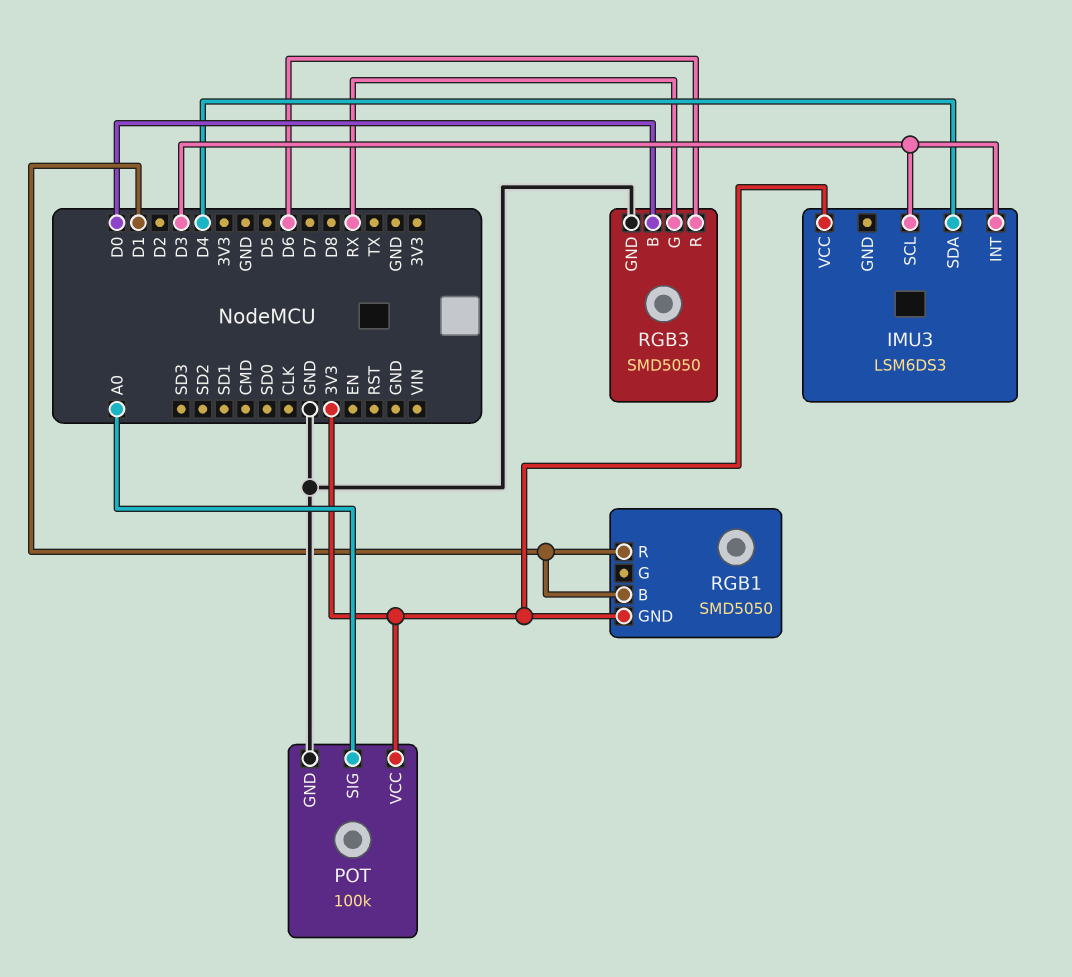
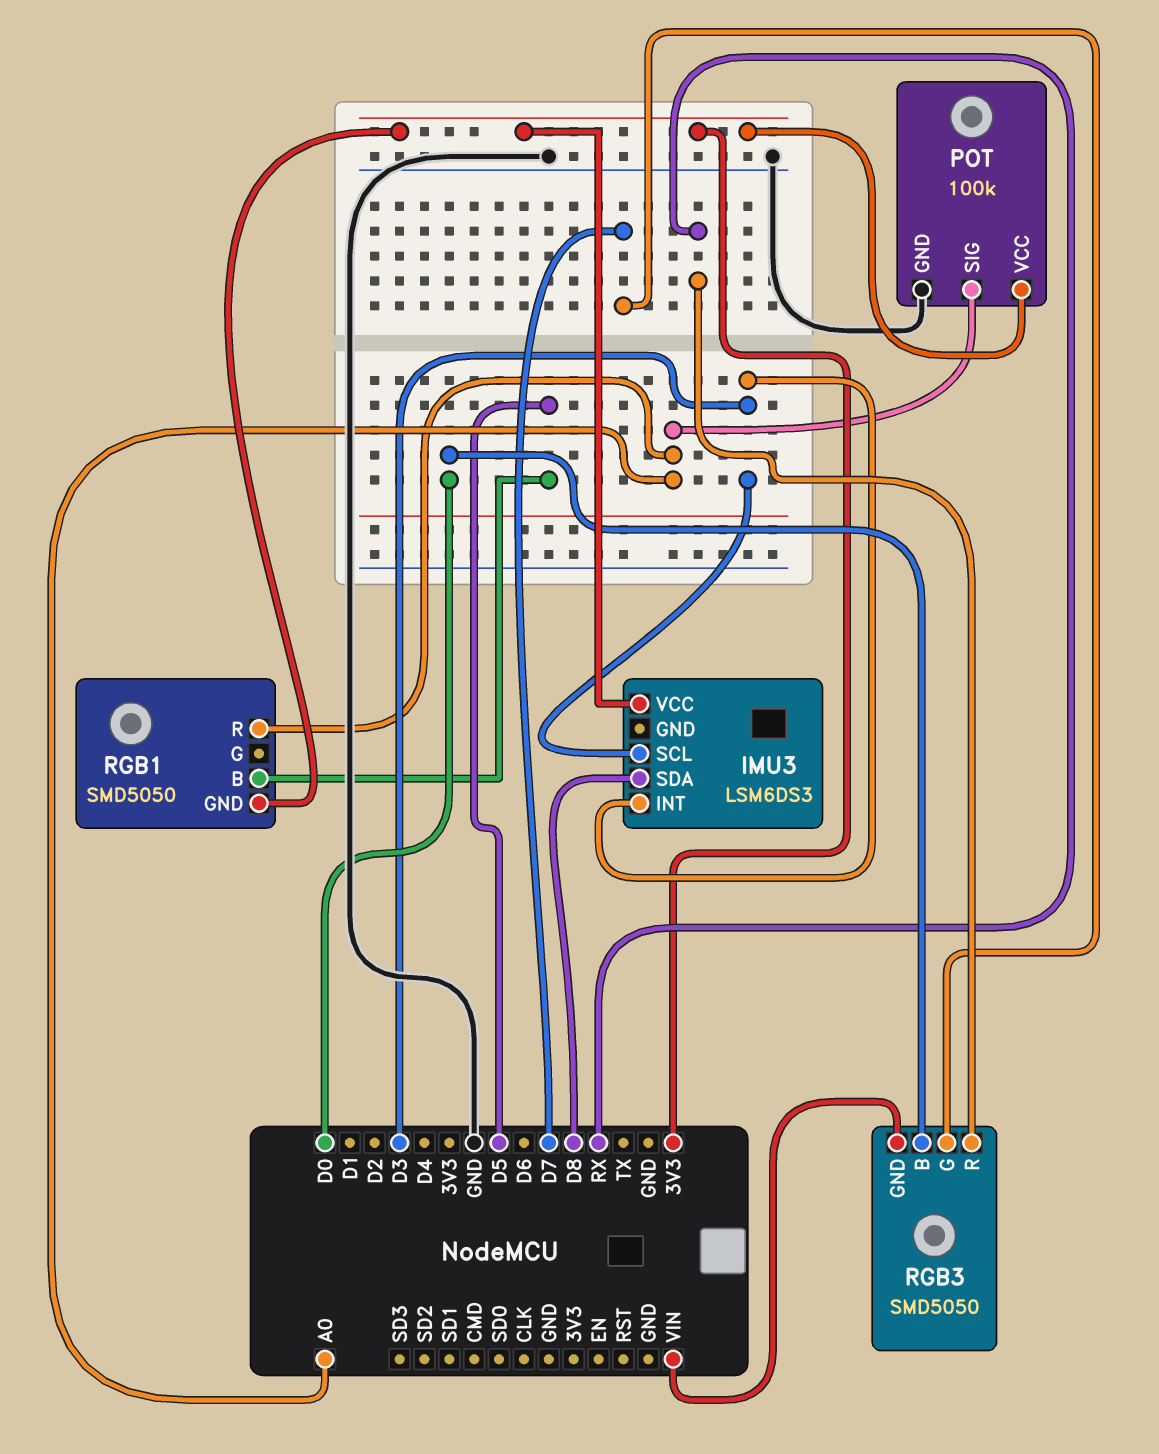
IMU3 pin SDA: D4 -> D8
RGB1 pin B: D1 -> D5
RGB1 pin R: D1 -> A0
RGB3 pin G: RX -> D7
RGB3 pin GND: GND -> VIN
RGB3 pin R: D6 -> RX

